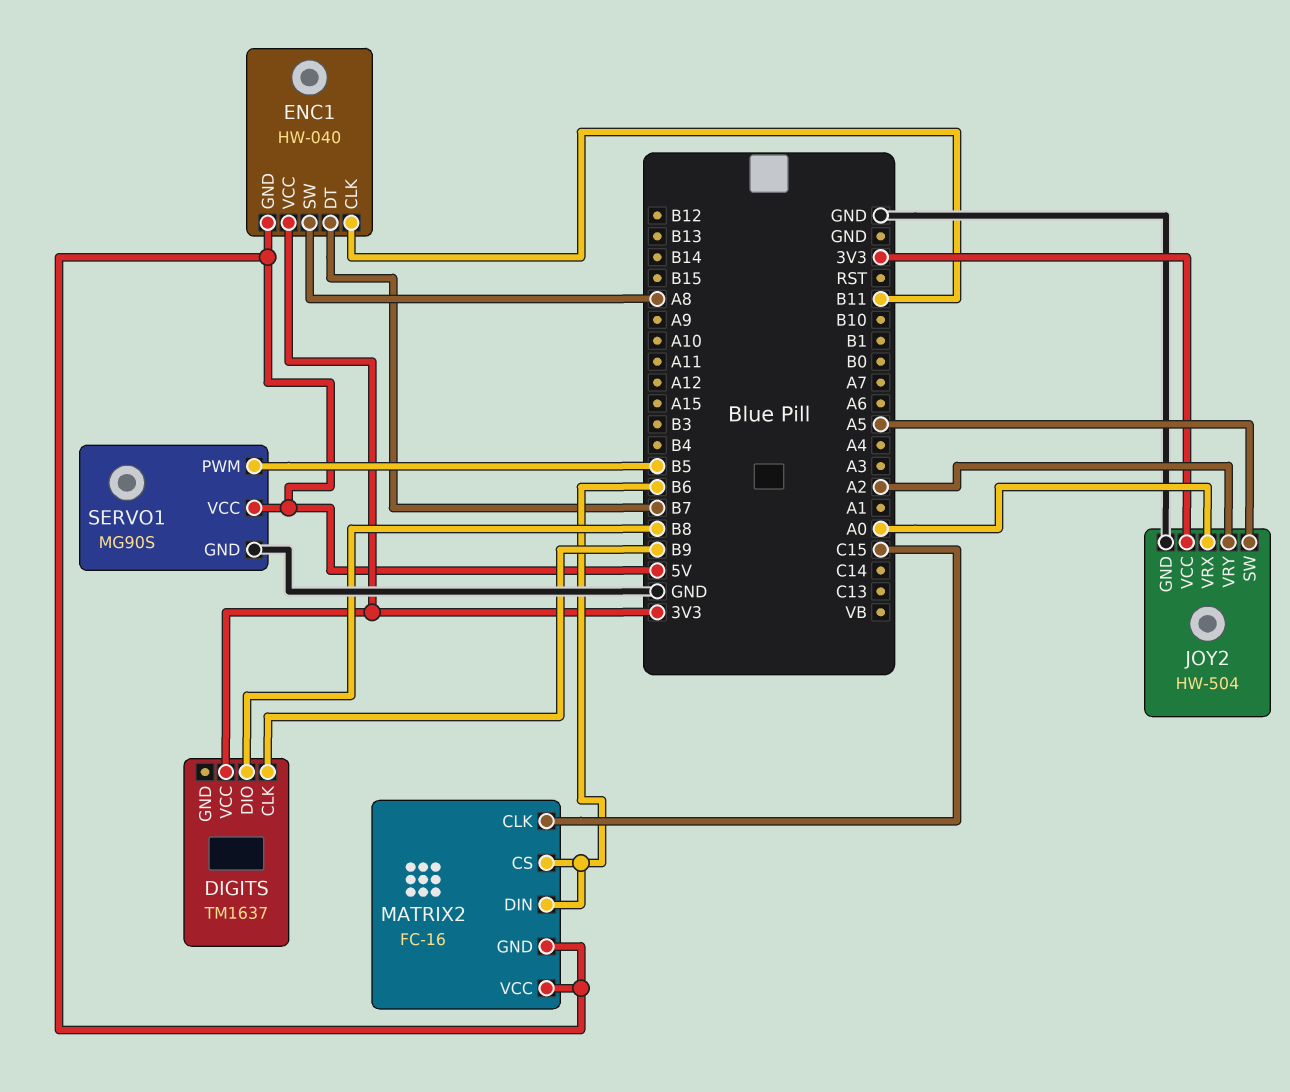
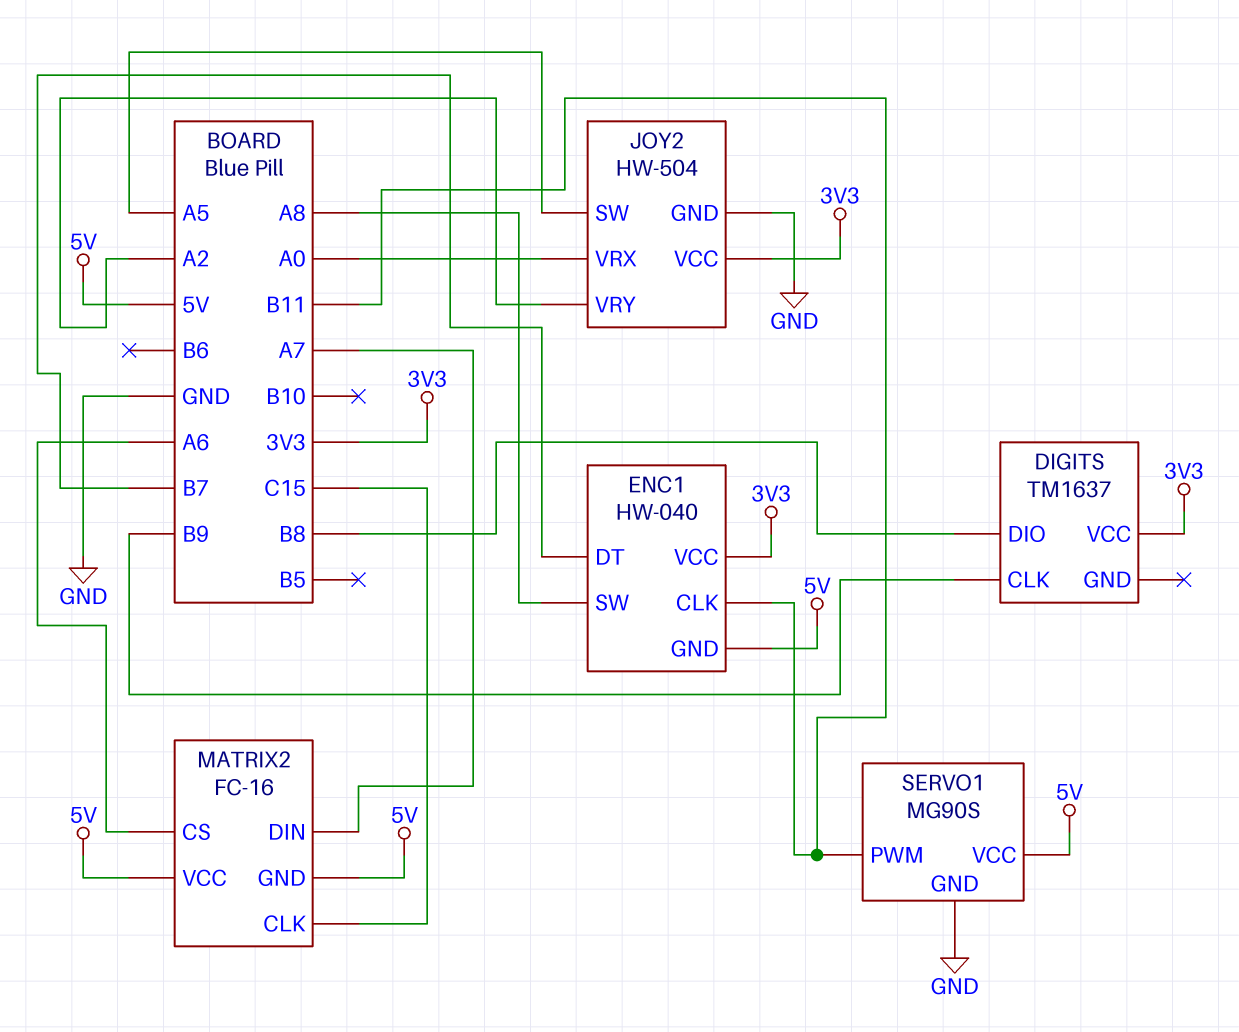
MATRIX2 pin CS: B6 -> A6
MATRIX2 pin DIN: B6 -> A7
SERVO1 pin PWM: B5 -> B11

